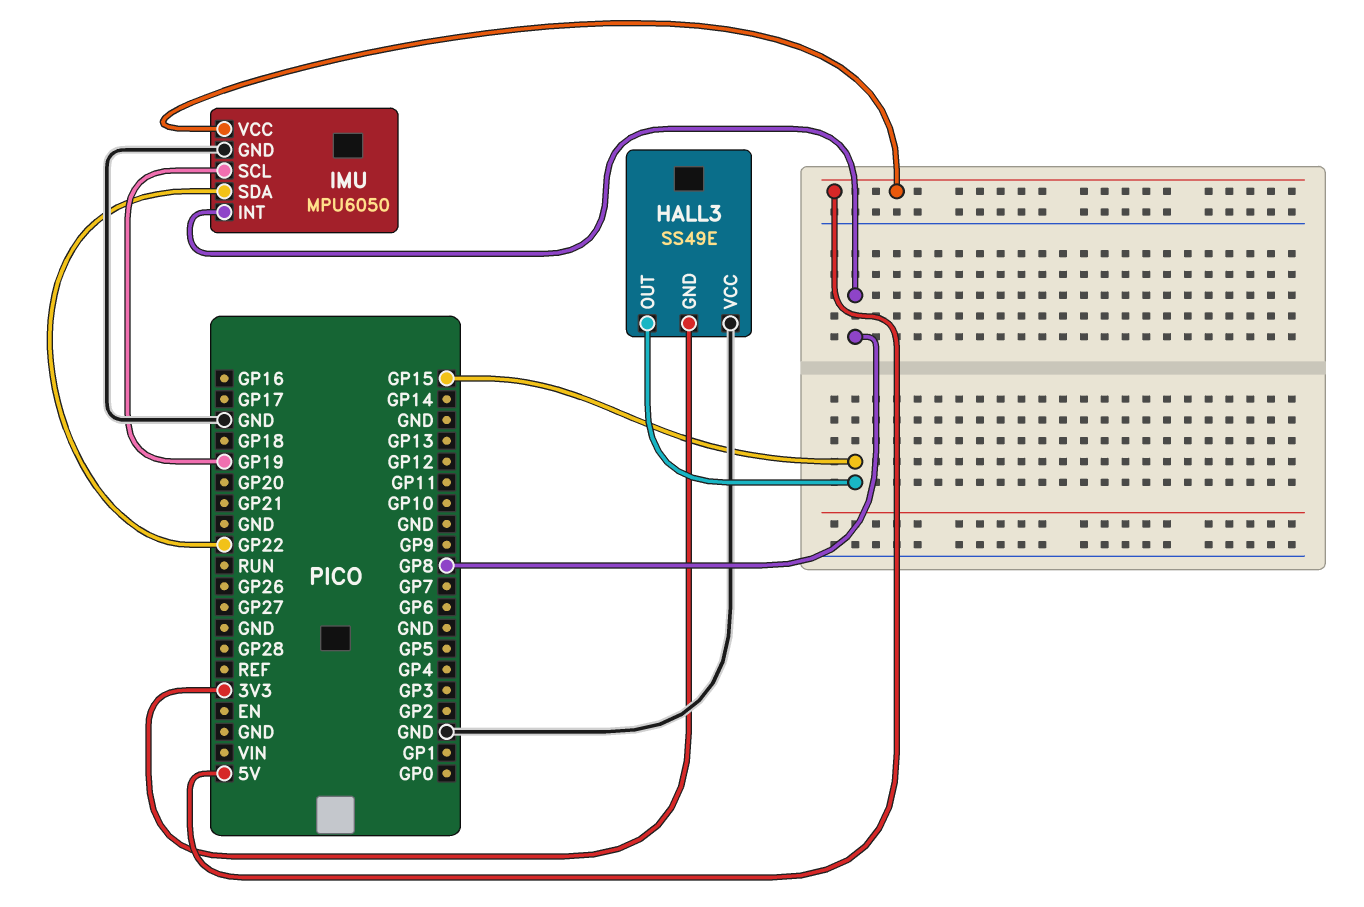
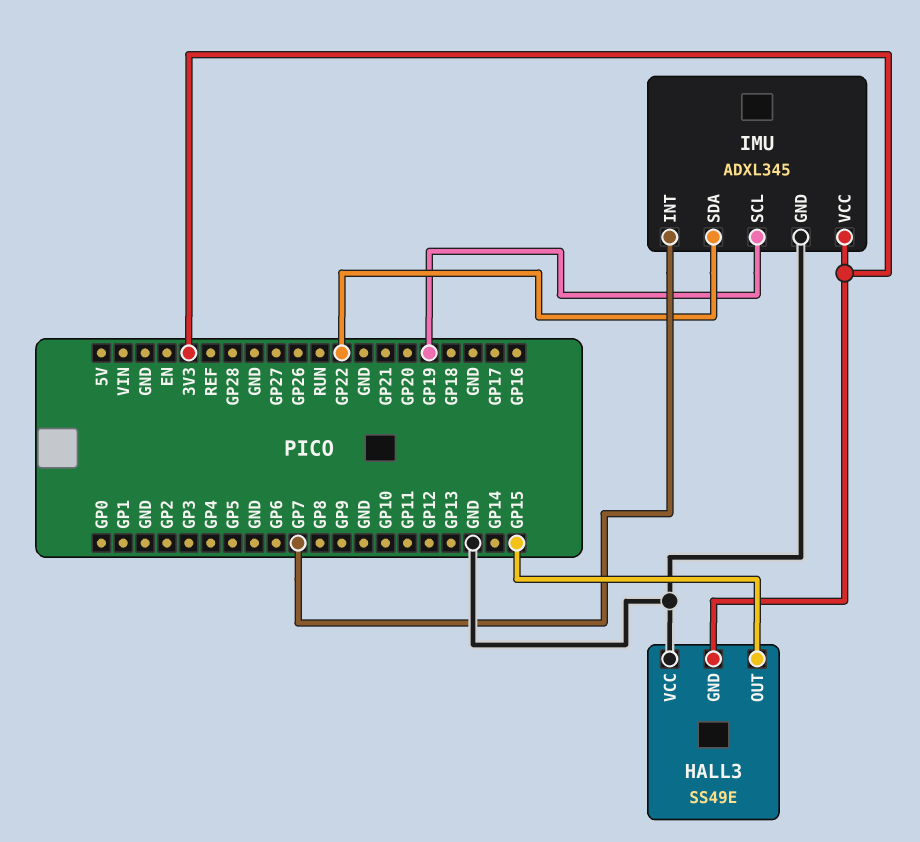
IMU: MPU6050 -> ADXL345
IMU pin INT: GP8 -> GP7
IMU pin VCC: 5V -> 3V3

